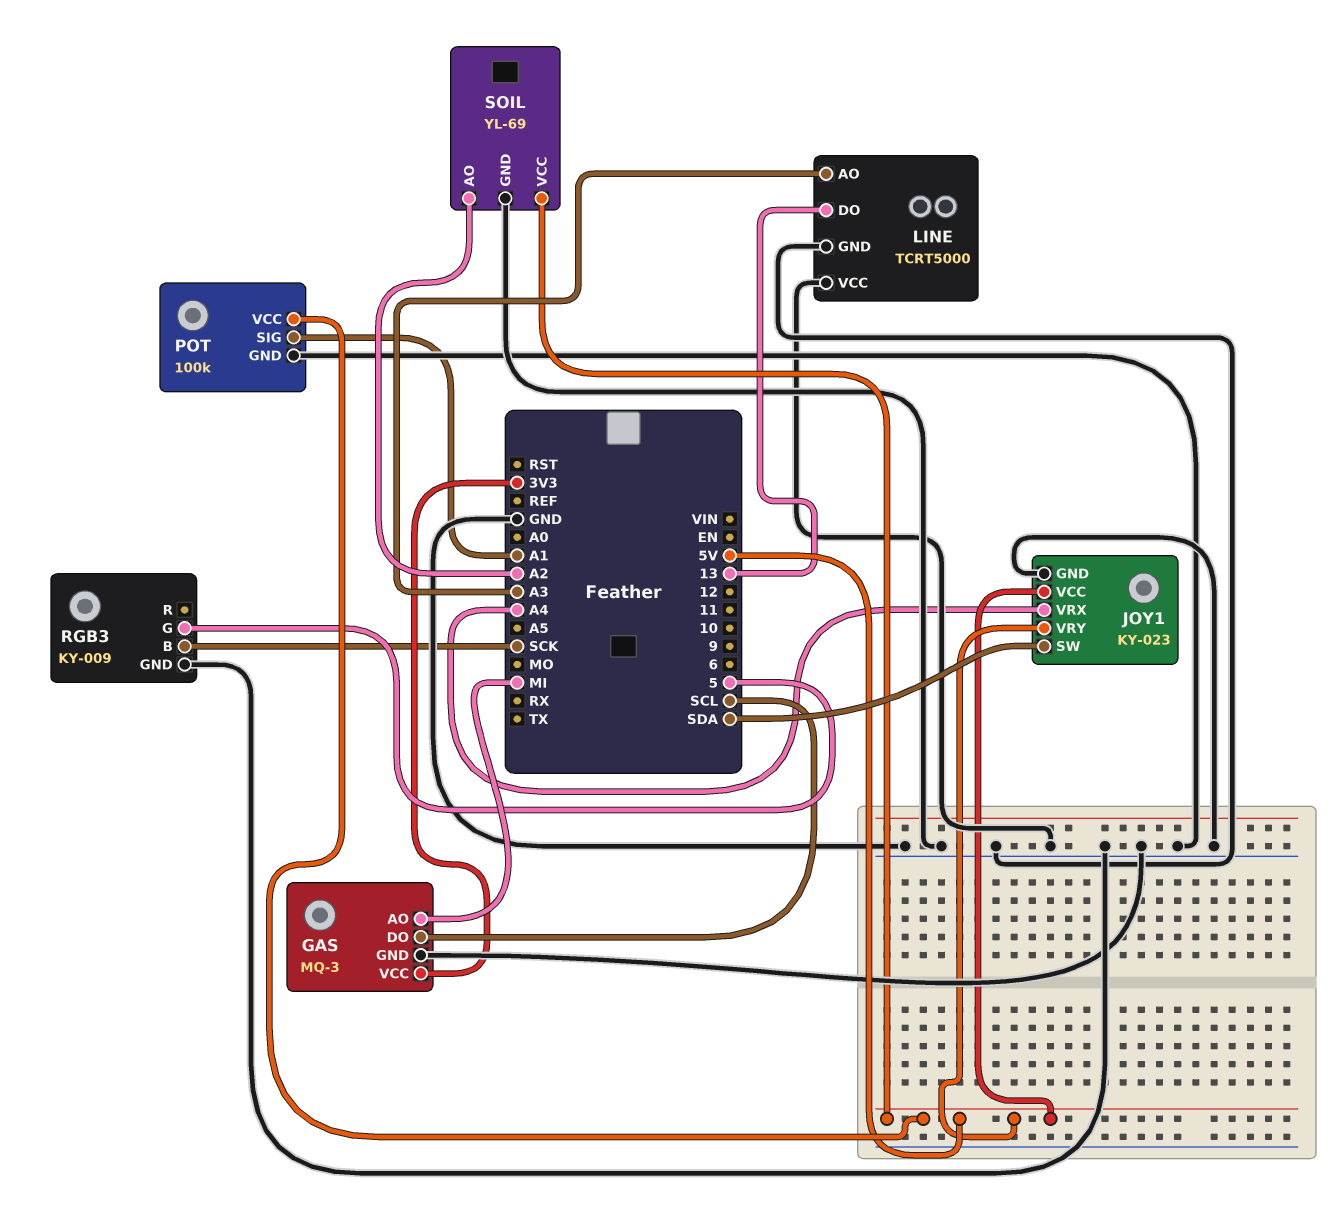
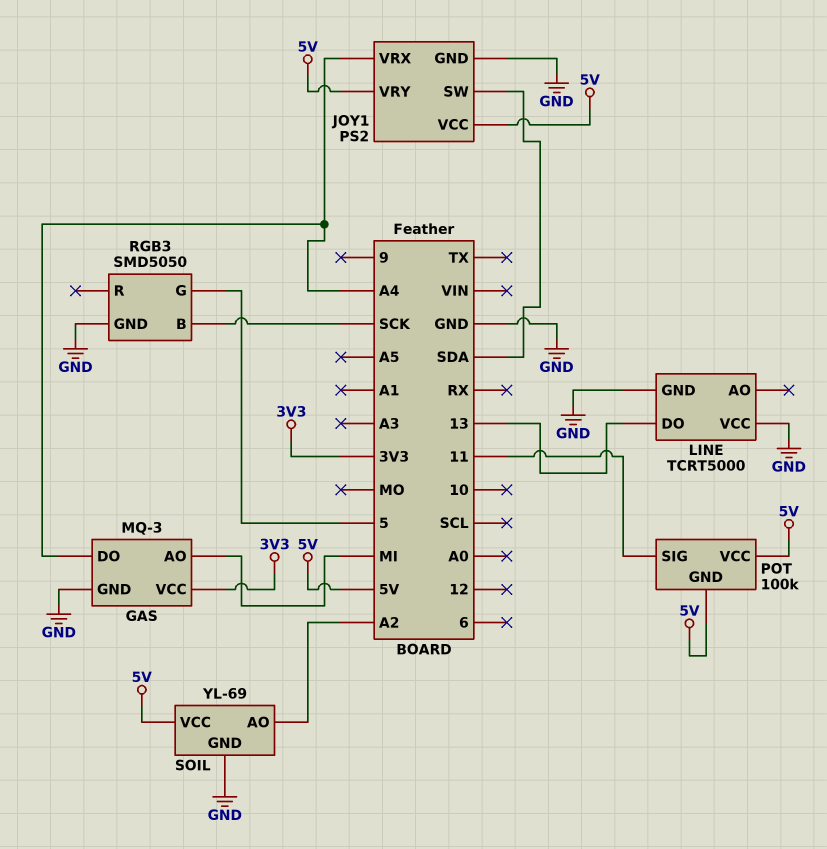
GAS pin DO: SCL -> A4
JOY1: KY-023 -> PS2
LINE pin AO: A3 -> none
POT pin GND: GND -> 5V
POT pin SIG: A1 -> 11
RGB3: KY-009 -> SMD5050

